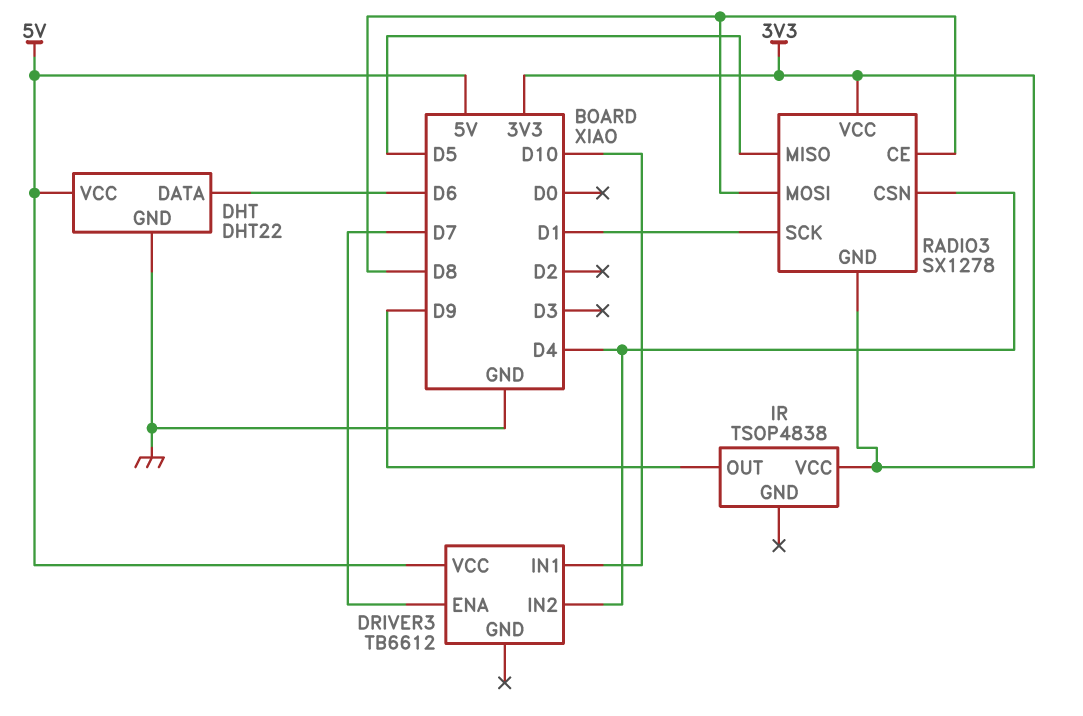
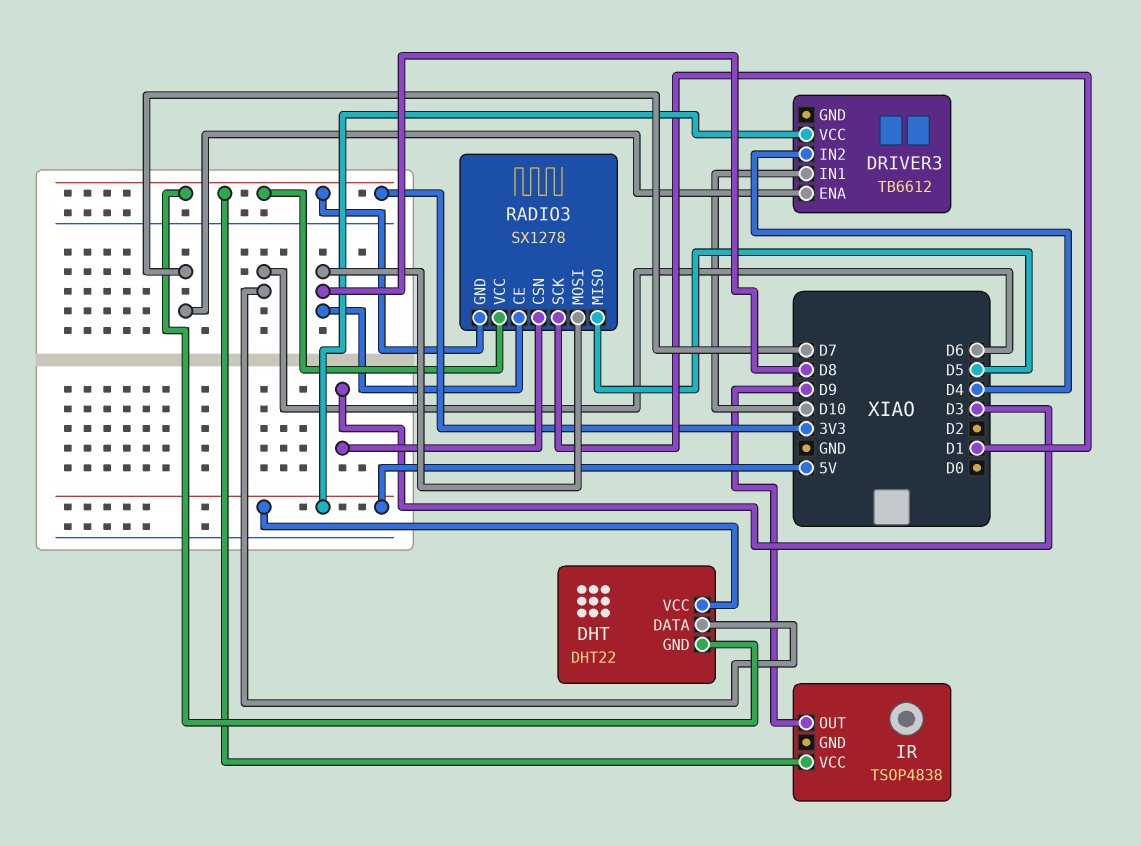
DHT pin GND: GND -> 3V3
RADIO3 pin CSN: D4 -> D3

